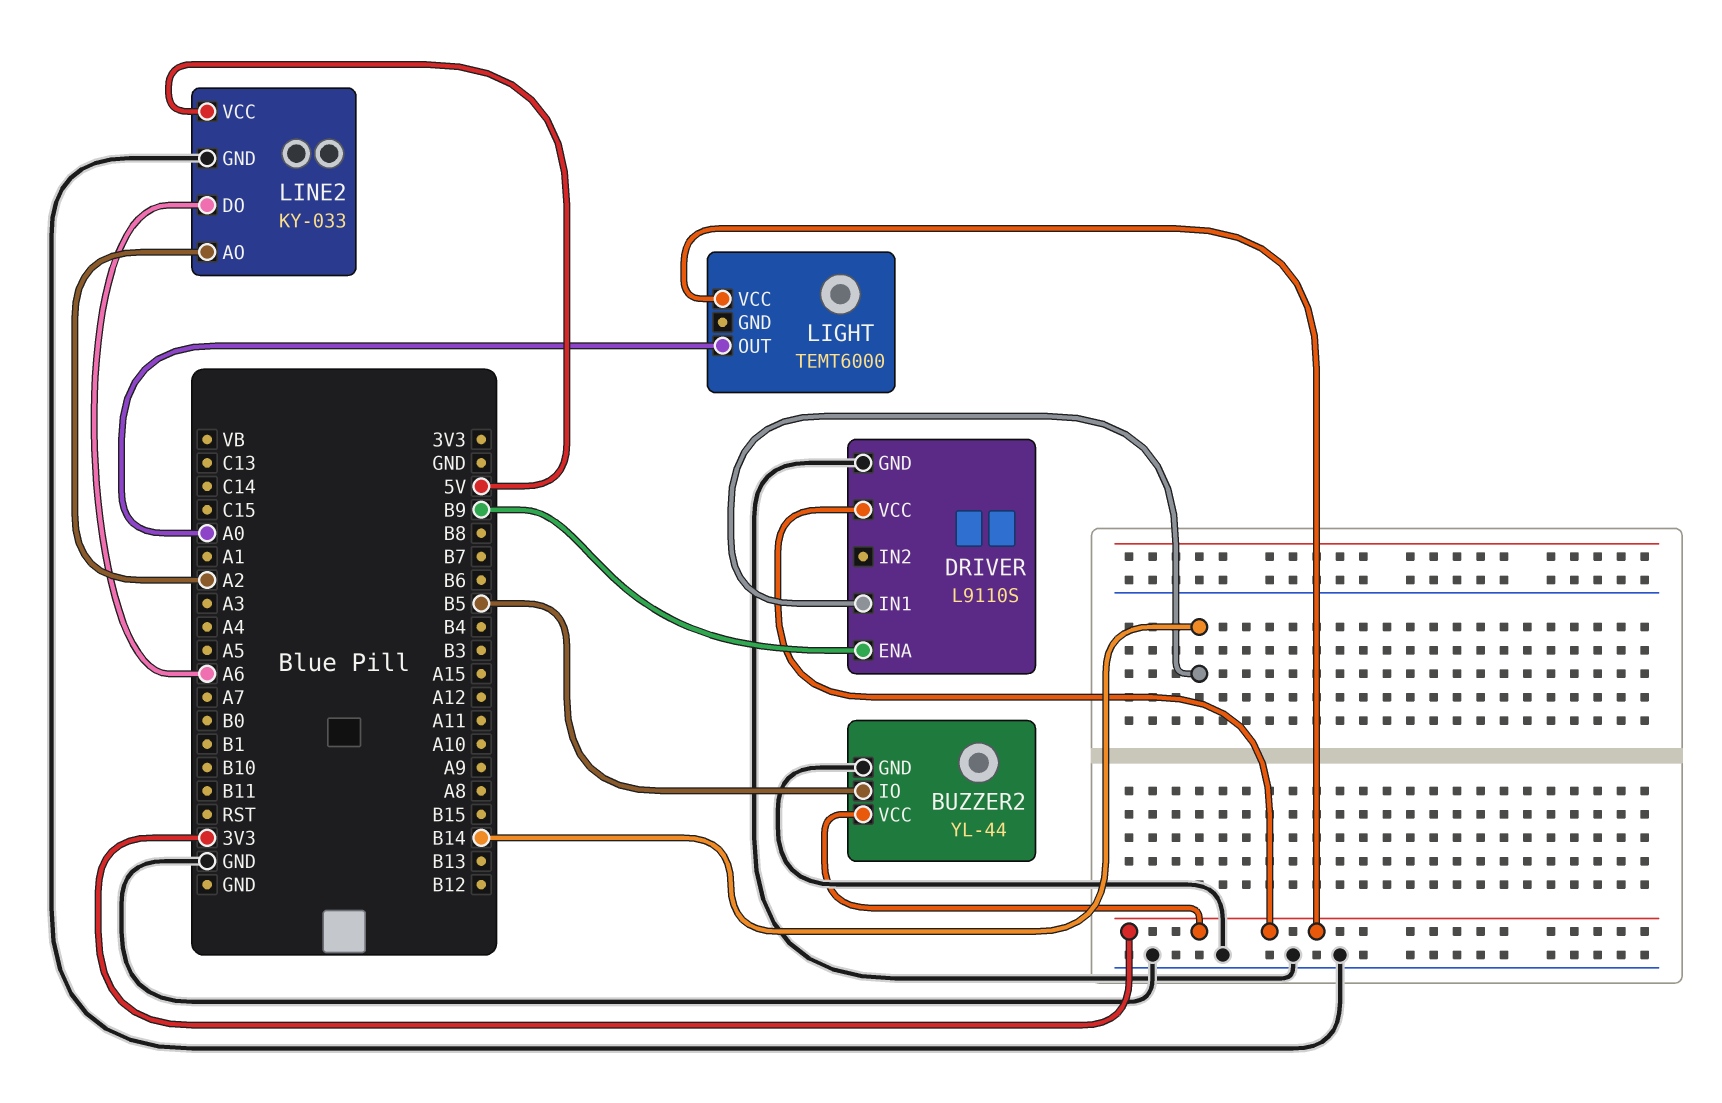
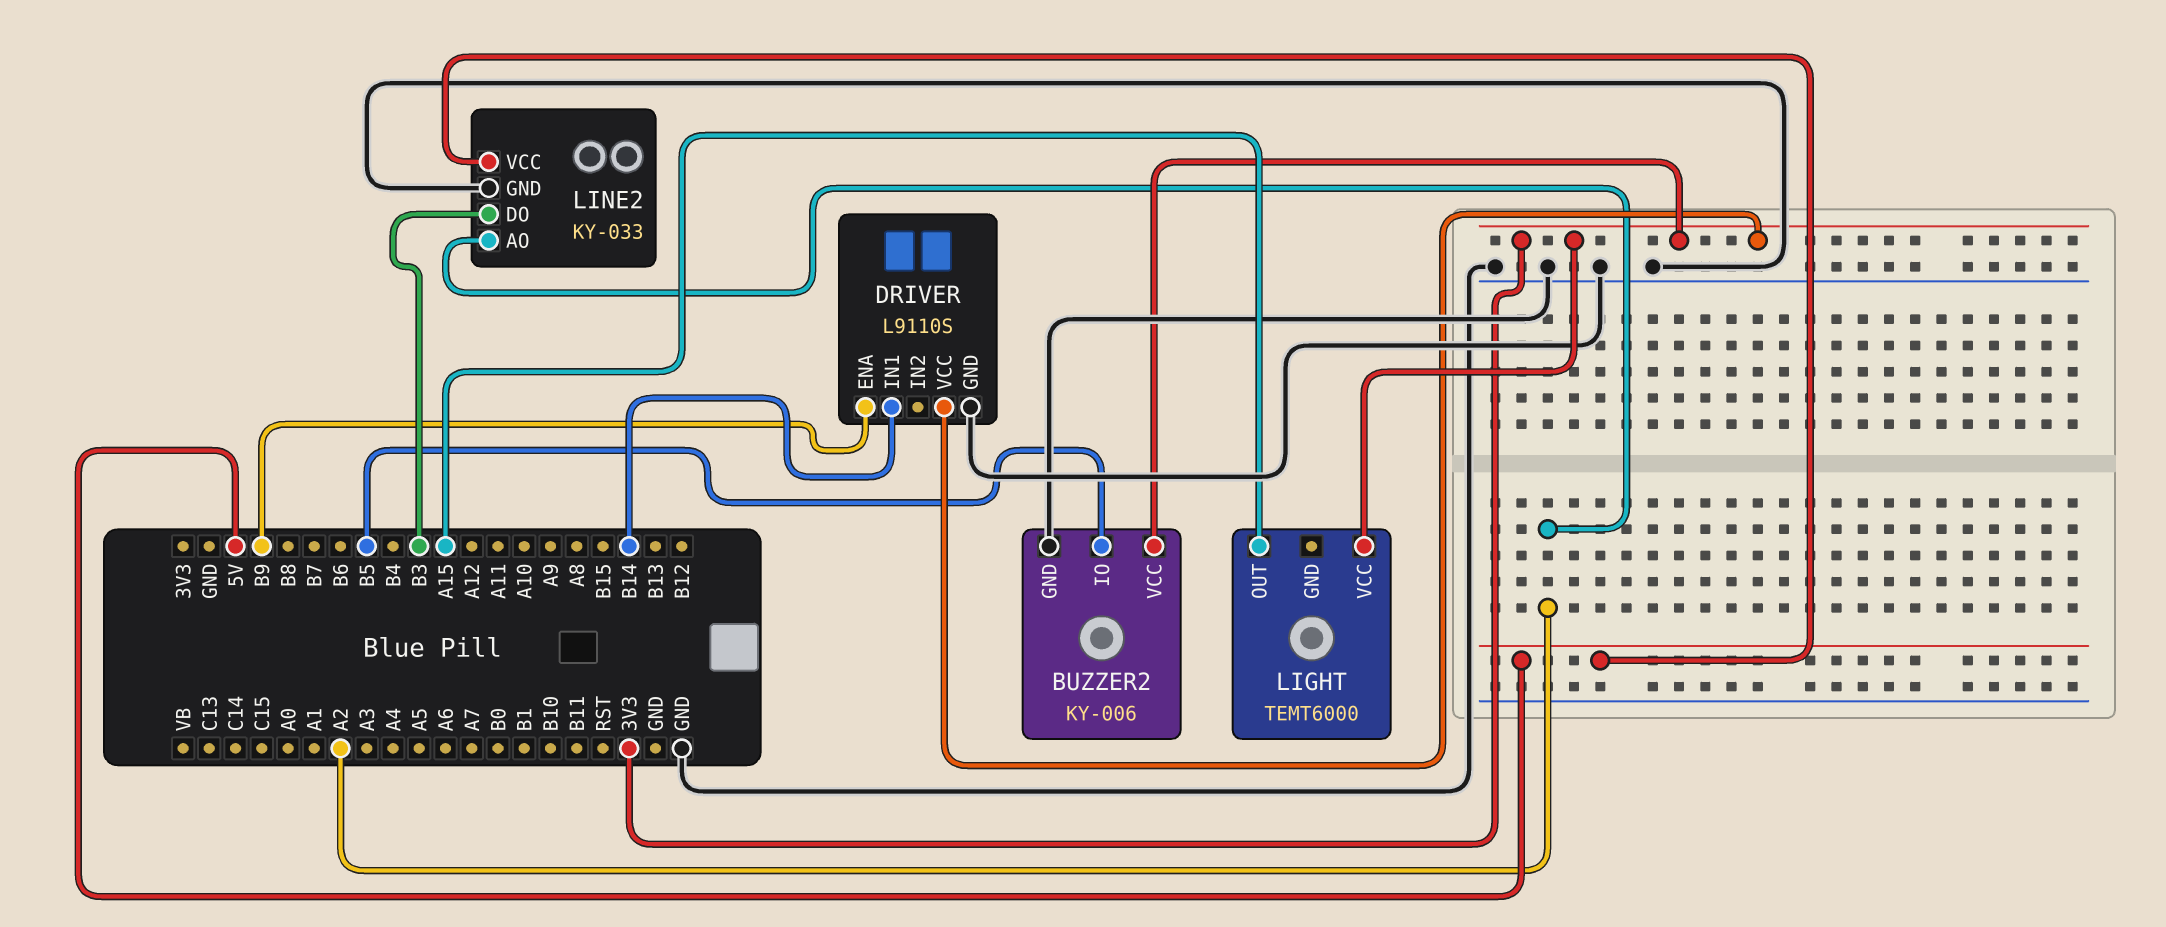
BUZZER2: YL-44 -> KY-006
LIGHT pin OUT: A0 -> A15
LINE2 pin DO: A6 -> B3

